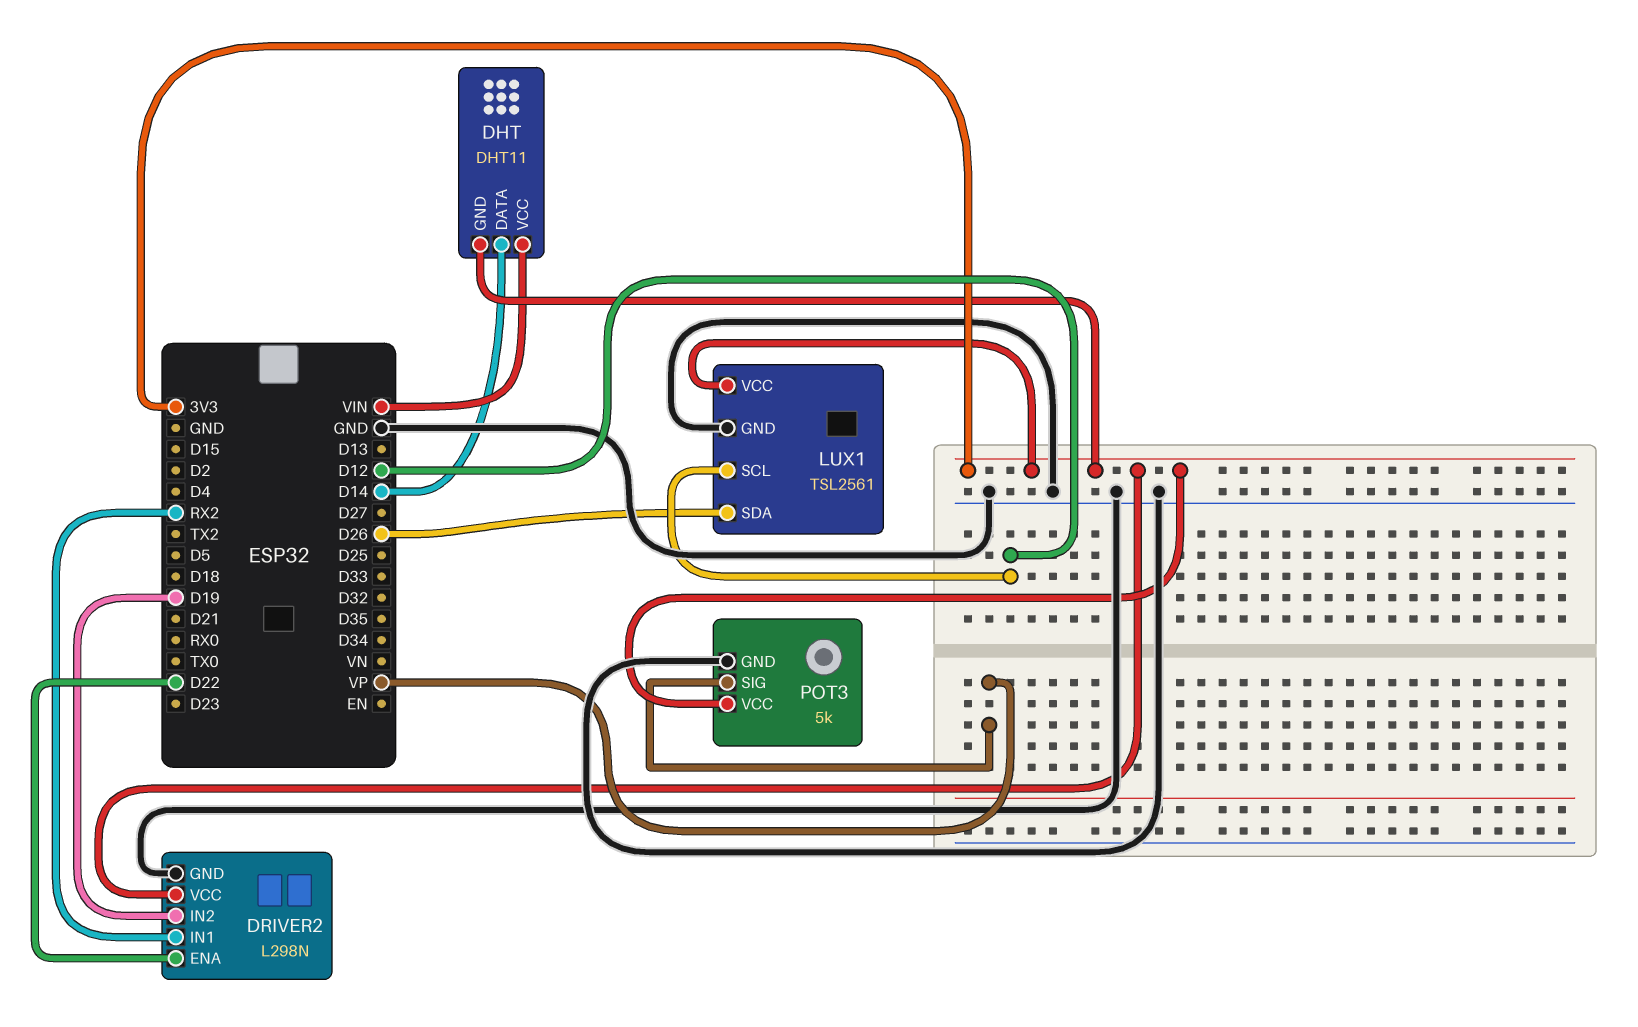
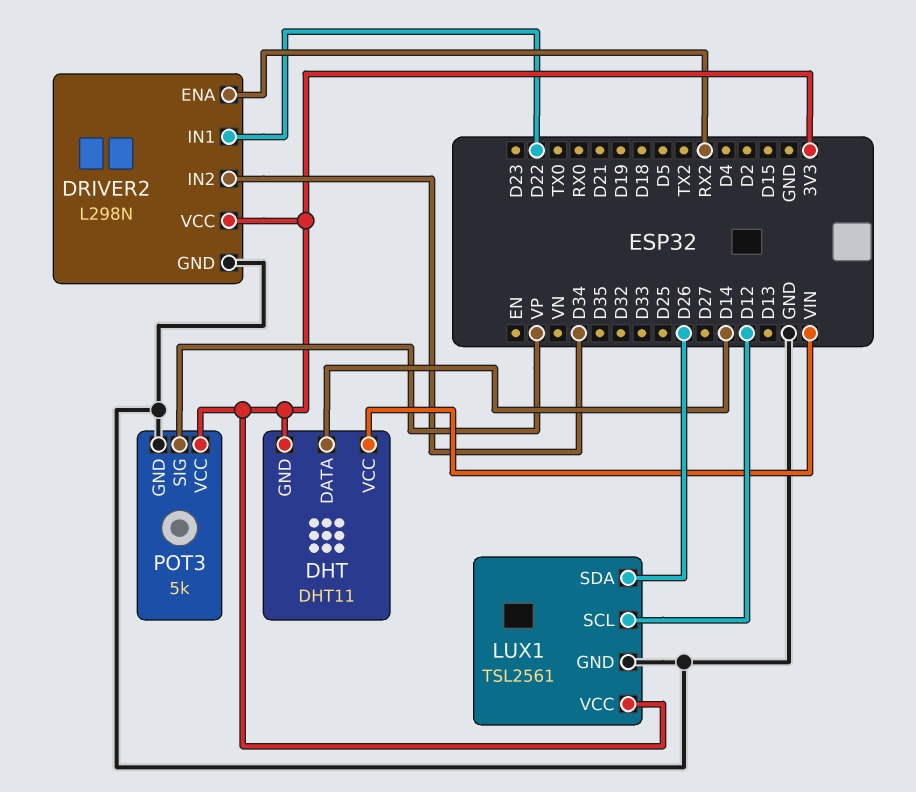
DRIVER2 pin ENA: D22 -> RX2
DRIVER2 pin IN1: RX2 -> D22
DRIVER2 pin IN2: D19 -> D34

